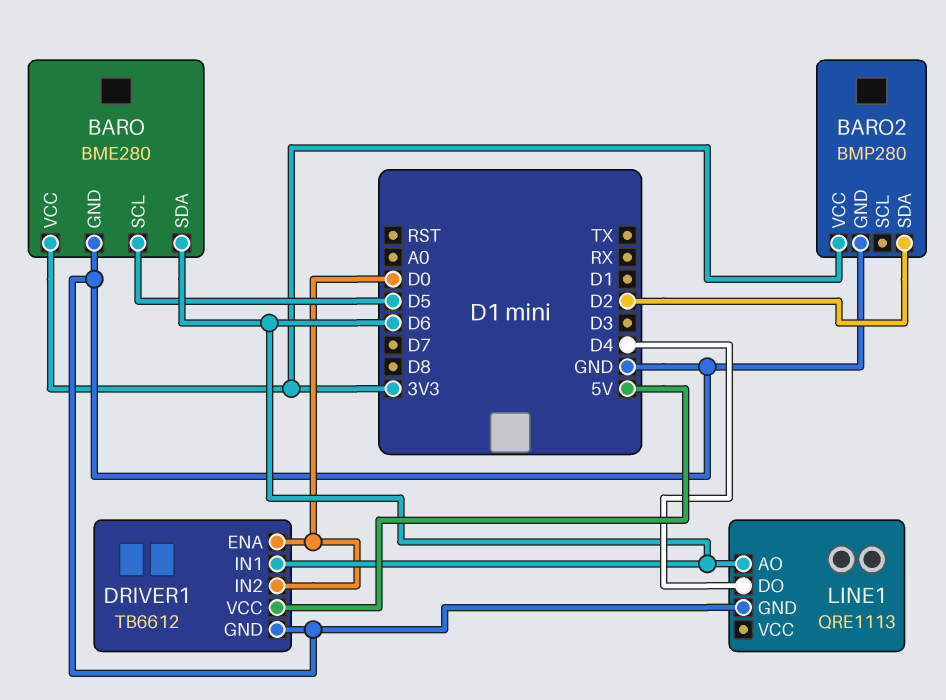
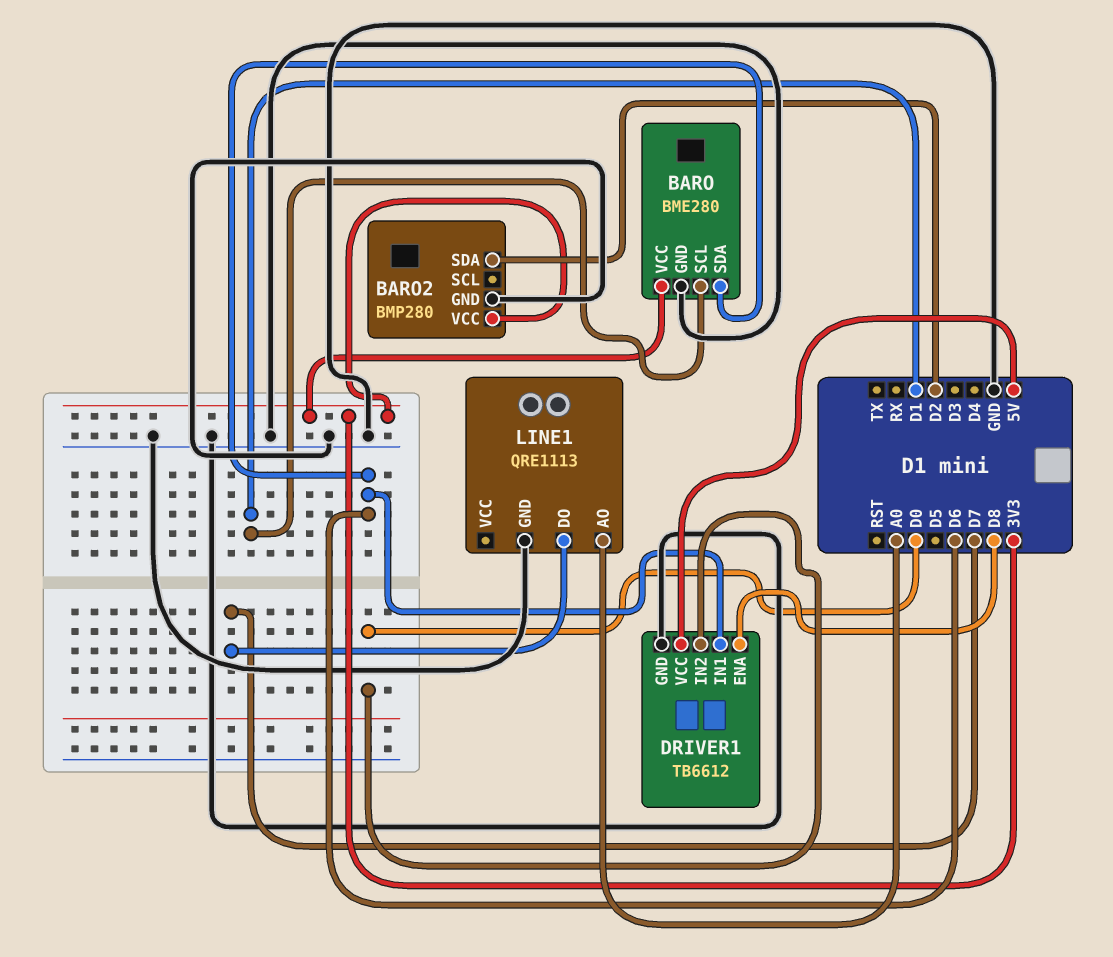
BARO pin SCL: D5 -> D1
DRIVER1 pin ENA: D0 -> D8
LINE1 pin AO: D6 -> A0
LINE1 pin DO: D4 -> D7

